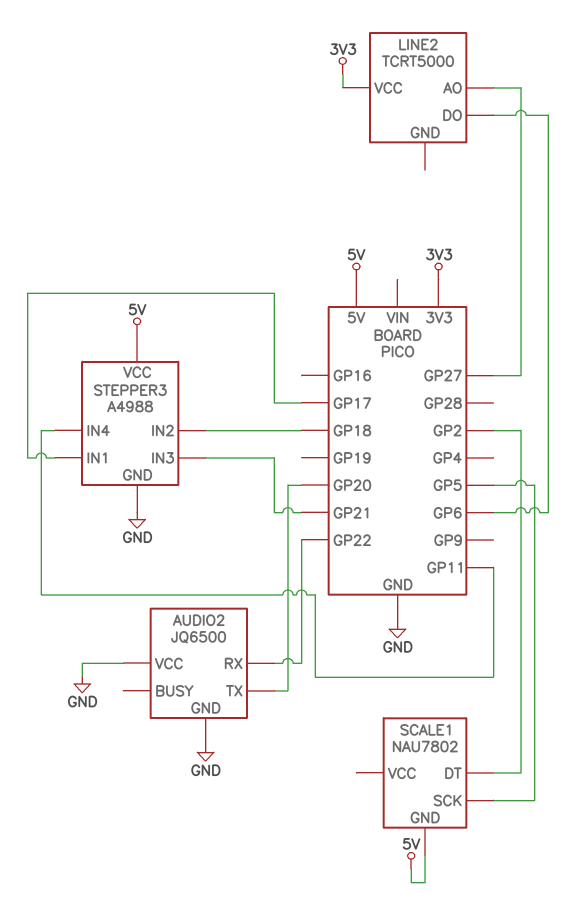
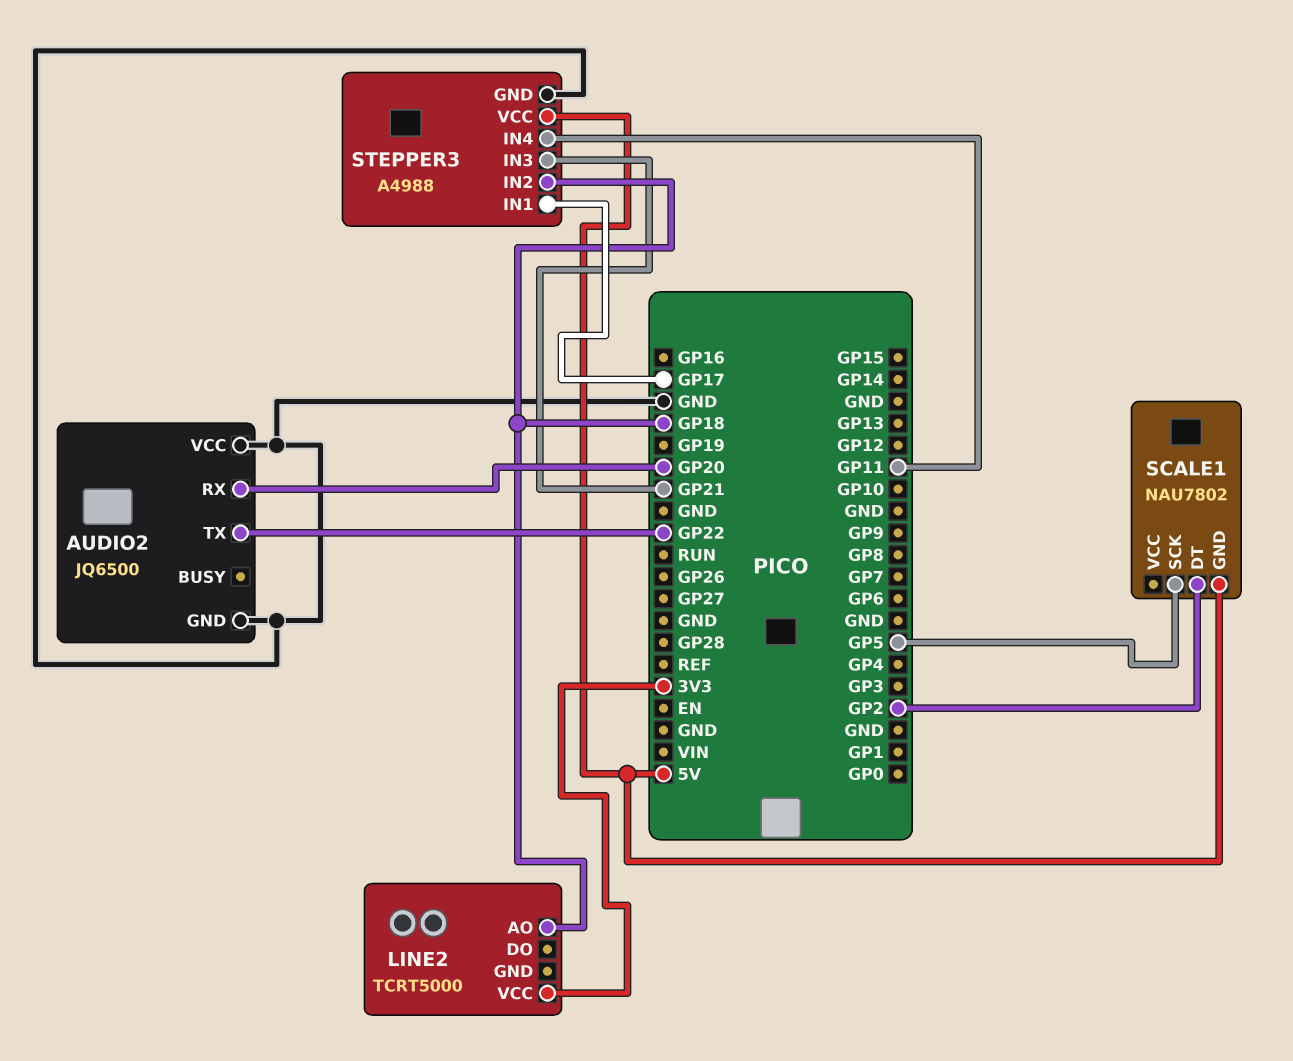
AUDIO2 pin RX: GP22 -> GP20
AUDIO2 pin TX: GP20 -> GP22
LINE2 pin AO: GP27 -> GP18
LINE2 pin DO: GP6 -> none

